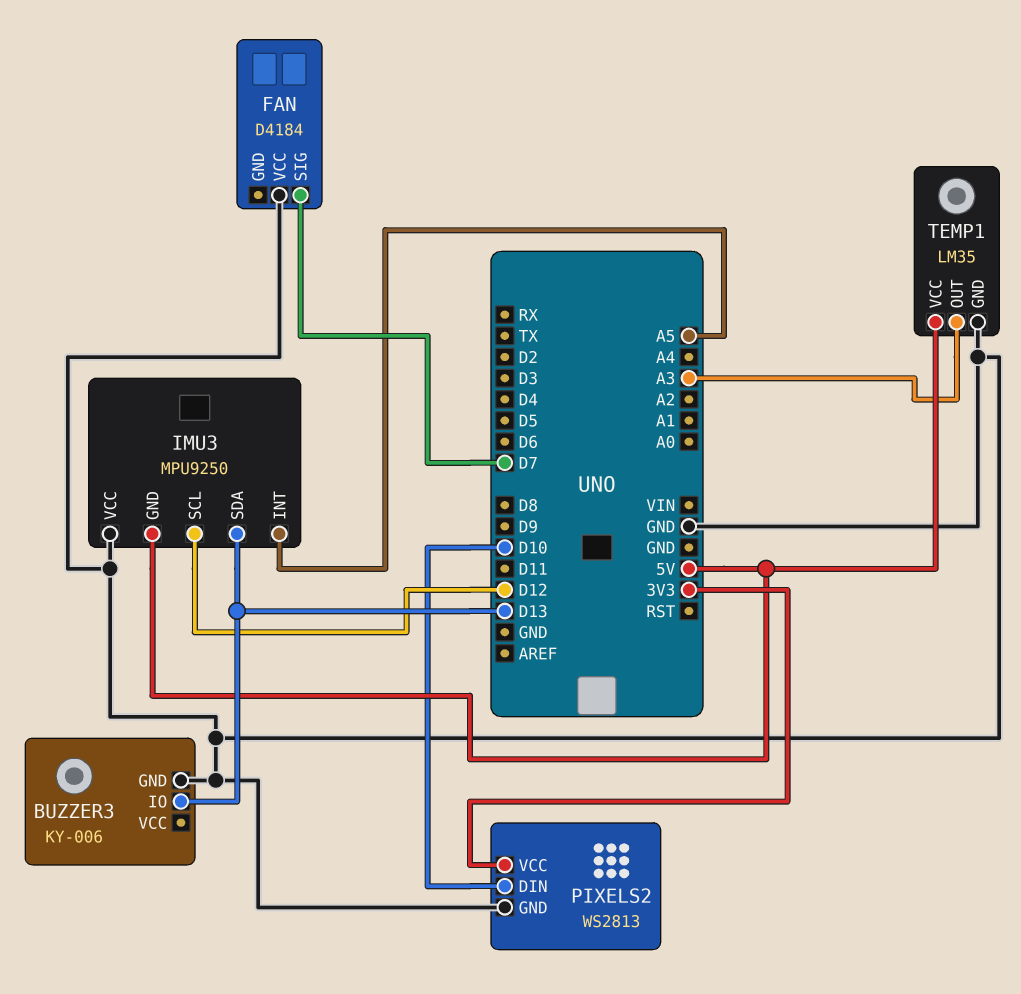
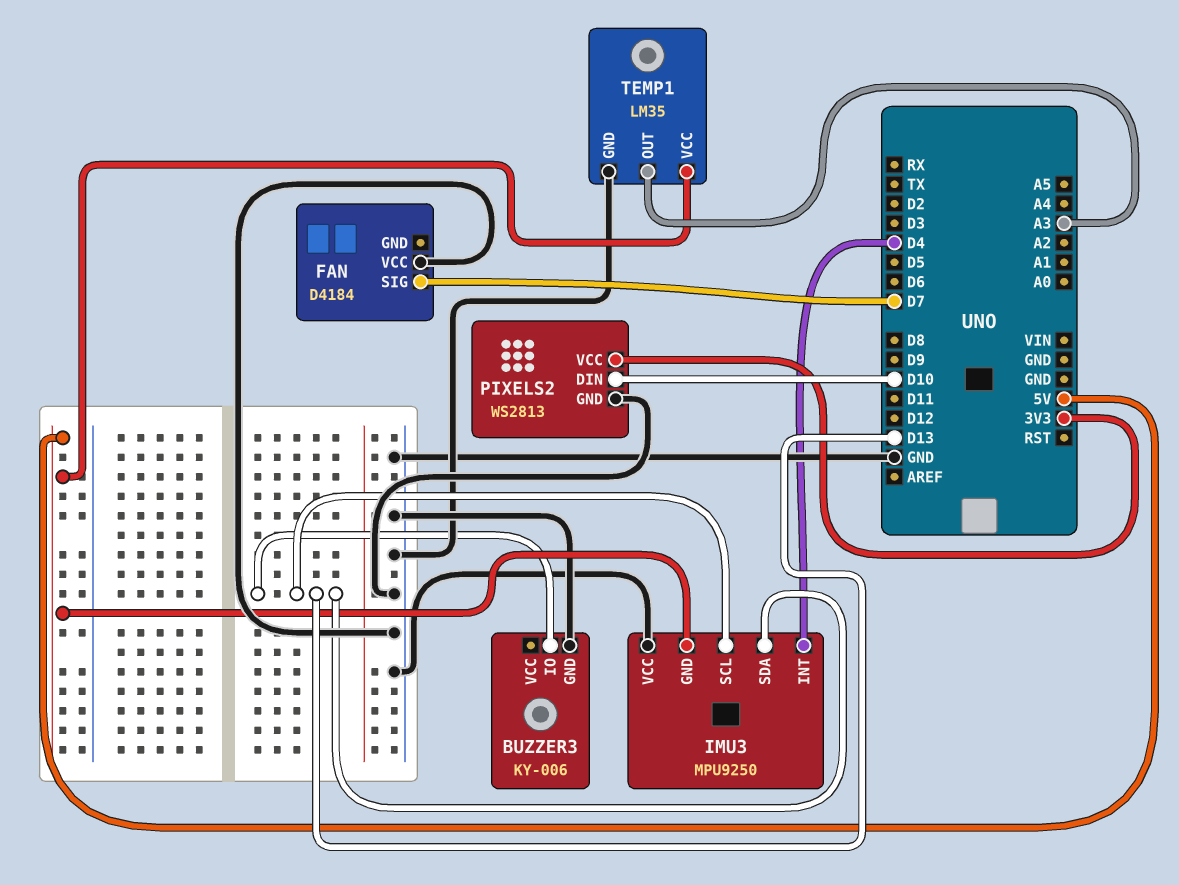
IMU3 pin INT: A5 -> D4
IMU3 pin SCL: D12 -> D13

